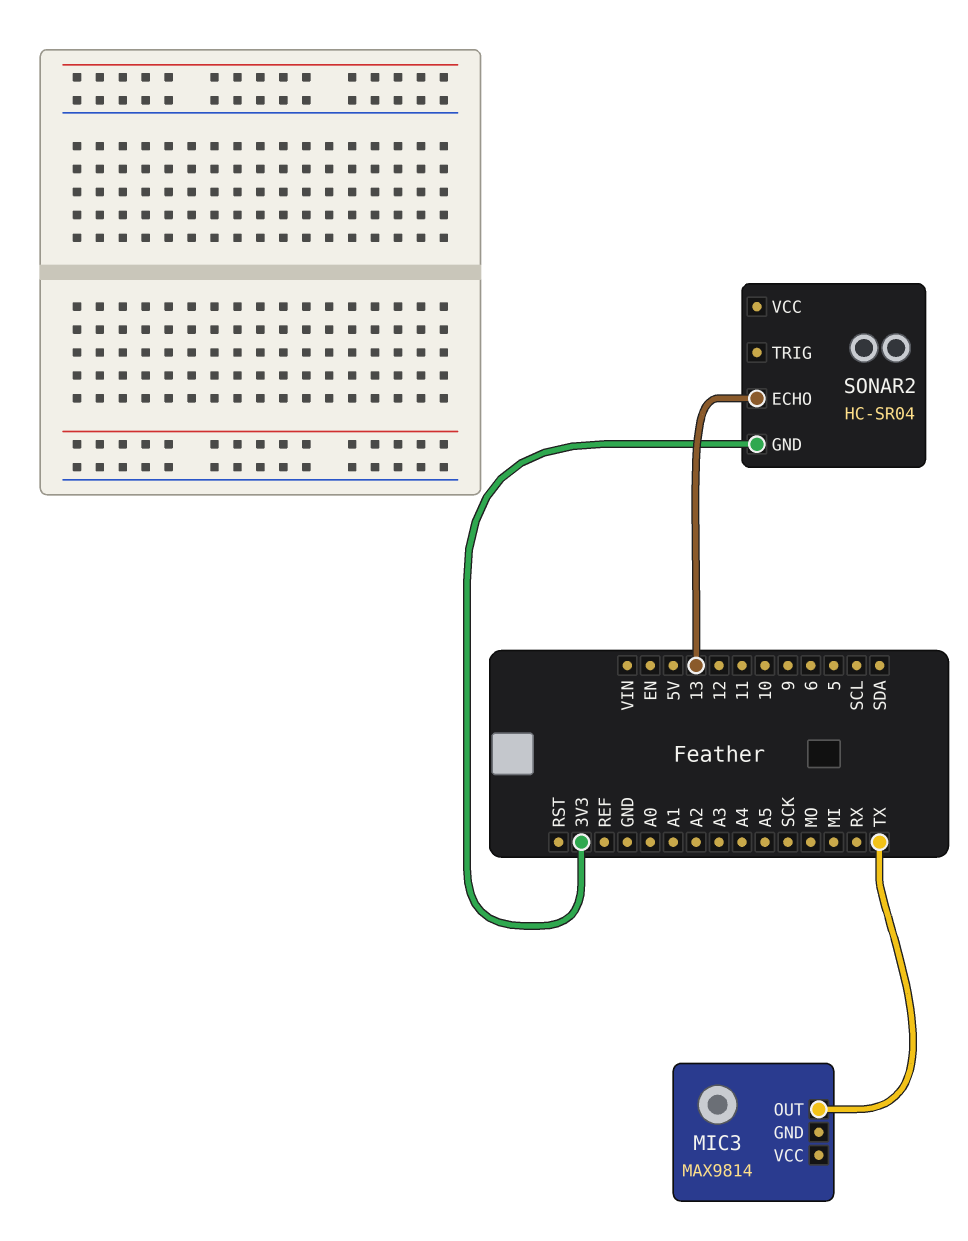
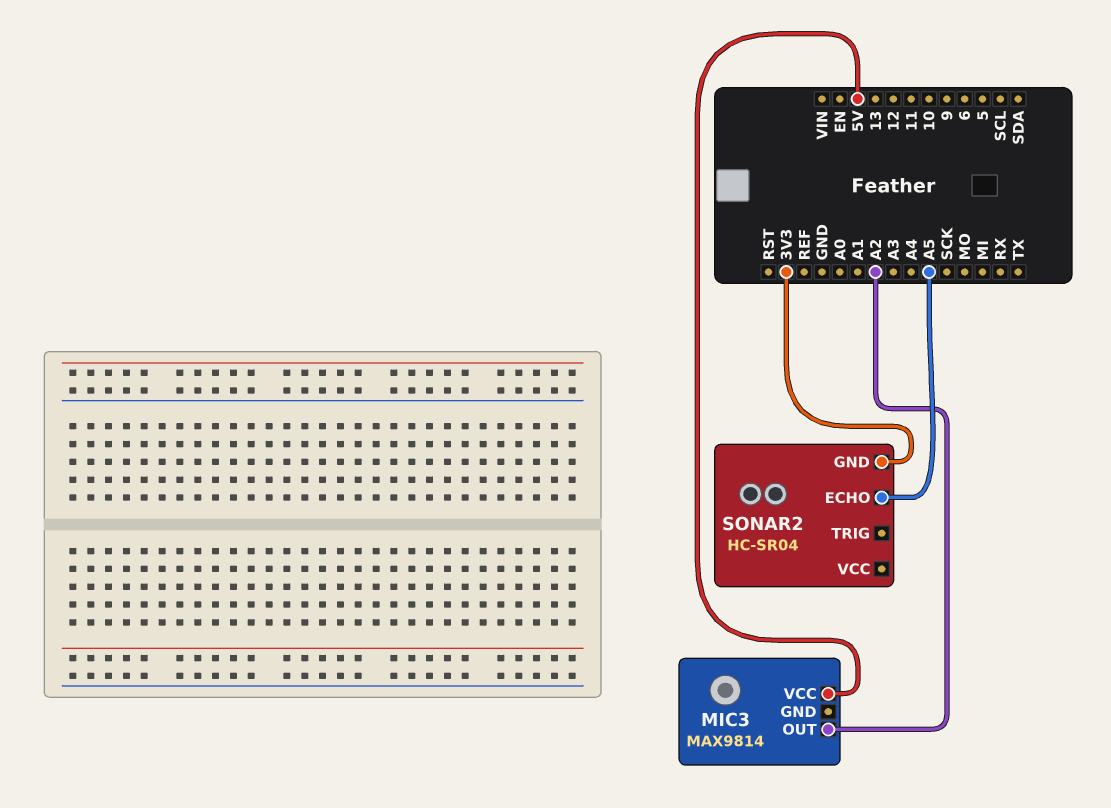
MIC3 pin OUT: TX -> A2
MIC3 pin VCC: none -> 5V
SONAR2 pin ECHO: 13 -> A5

